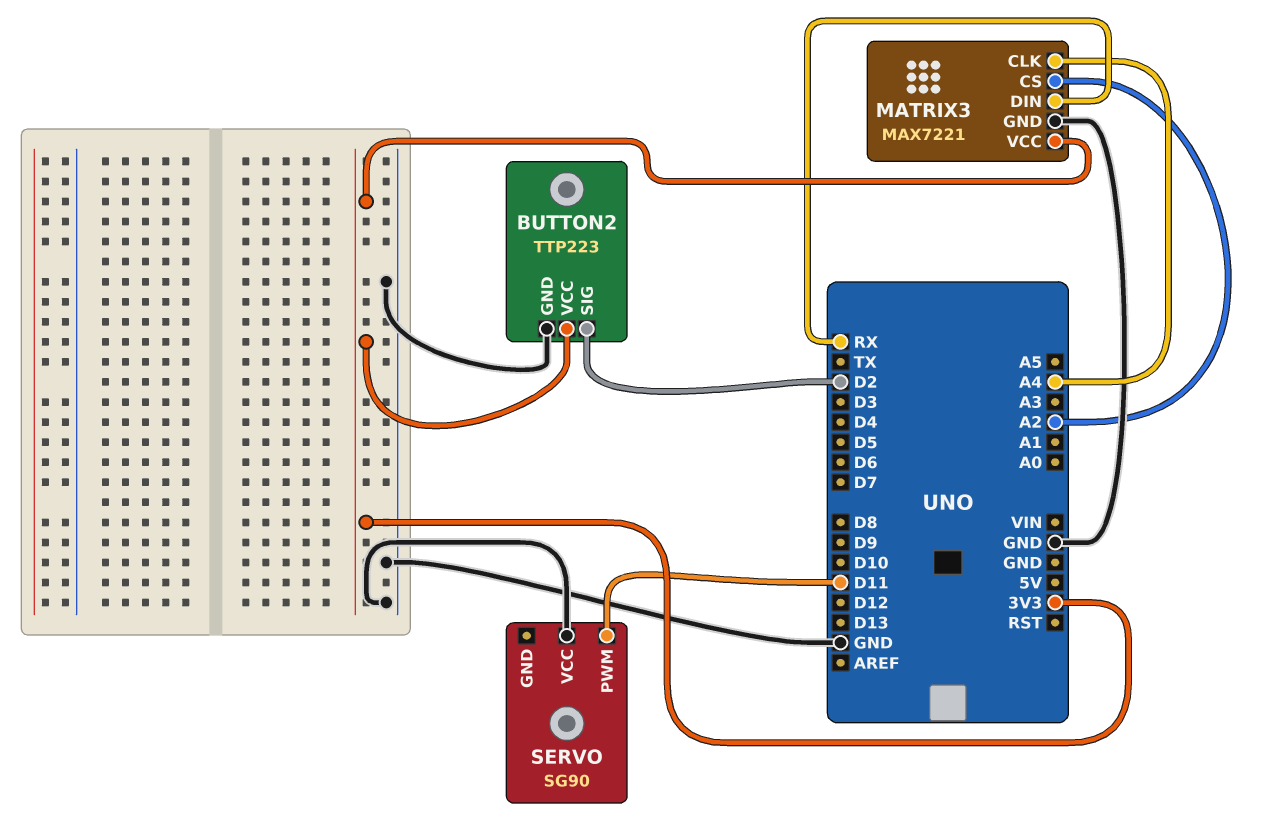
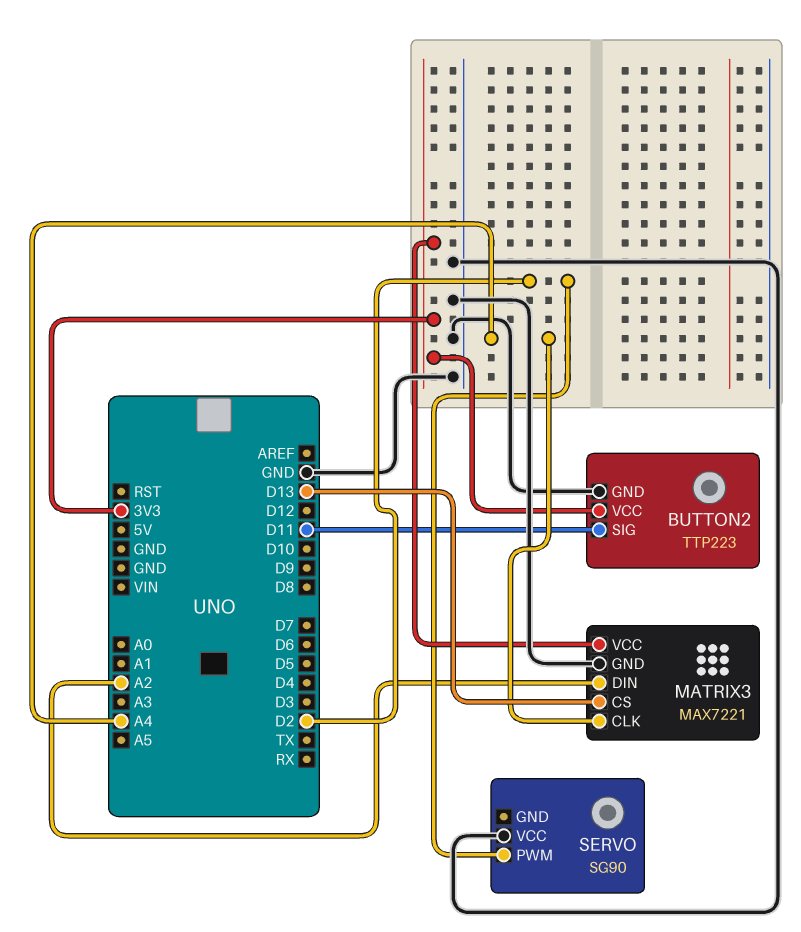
BUTTON2 pin SIG: D2 -> D11
MATRIX3 pin CS: A2 -> D13
MATRIX3 pin DIN: RX -> A2
SERVO pin PWM: D11 -> D2

